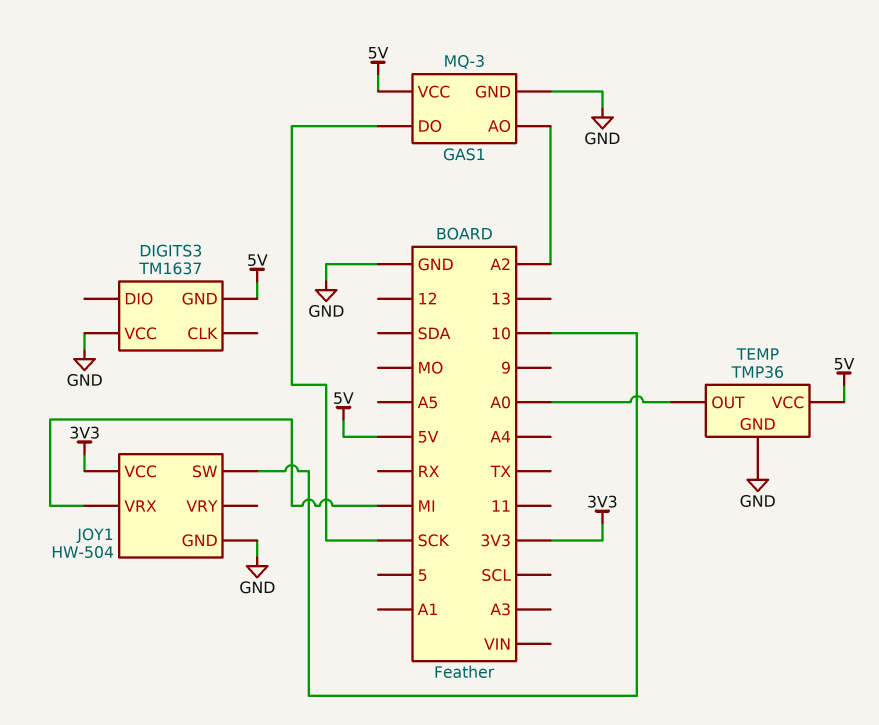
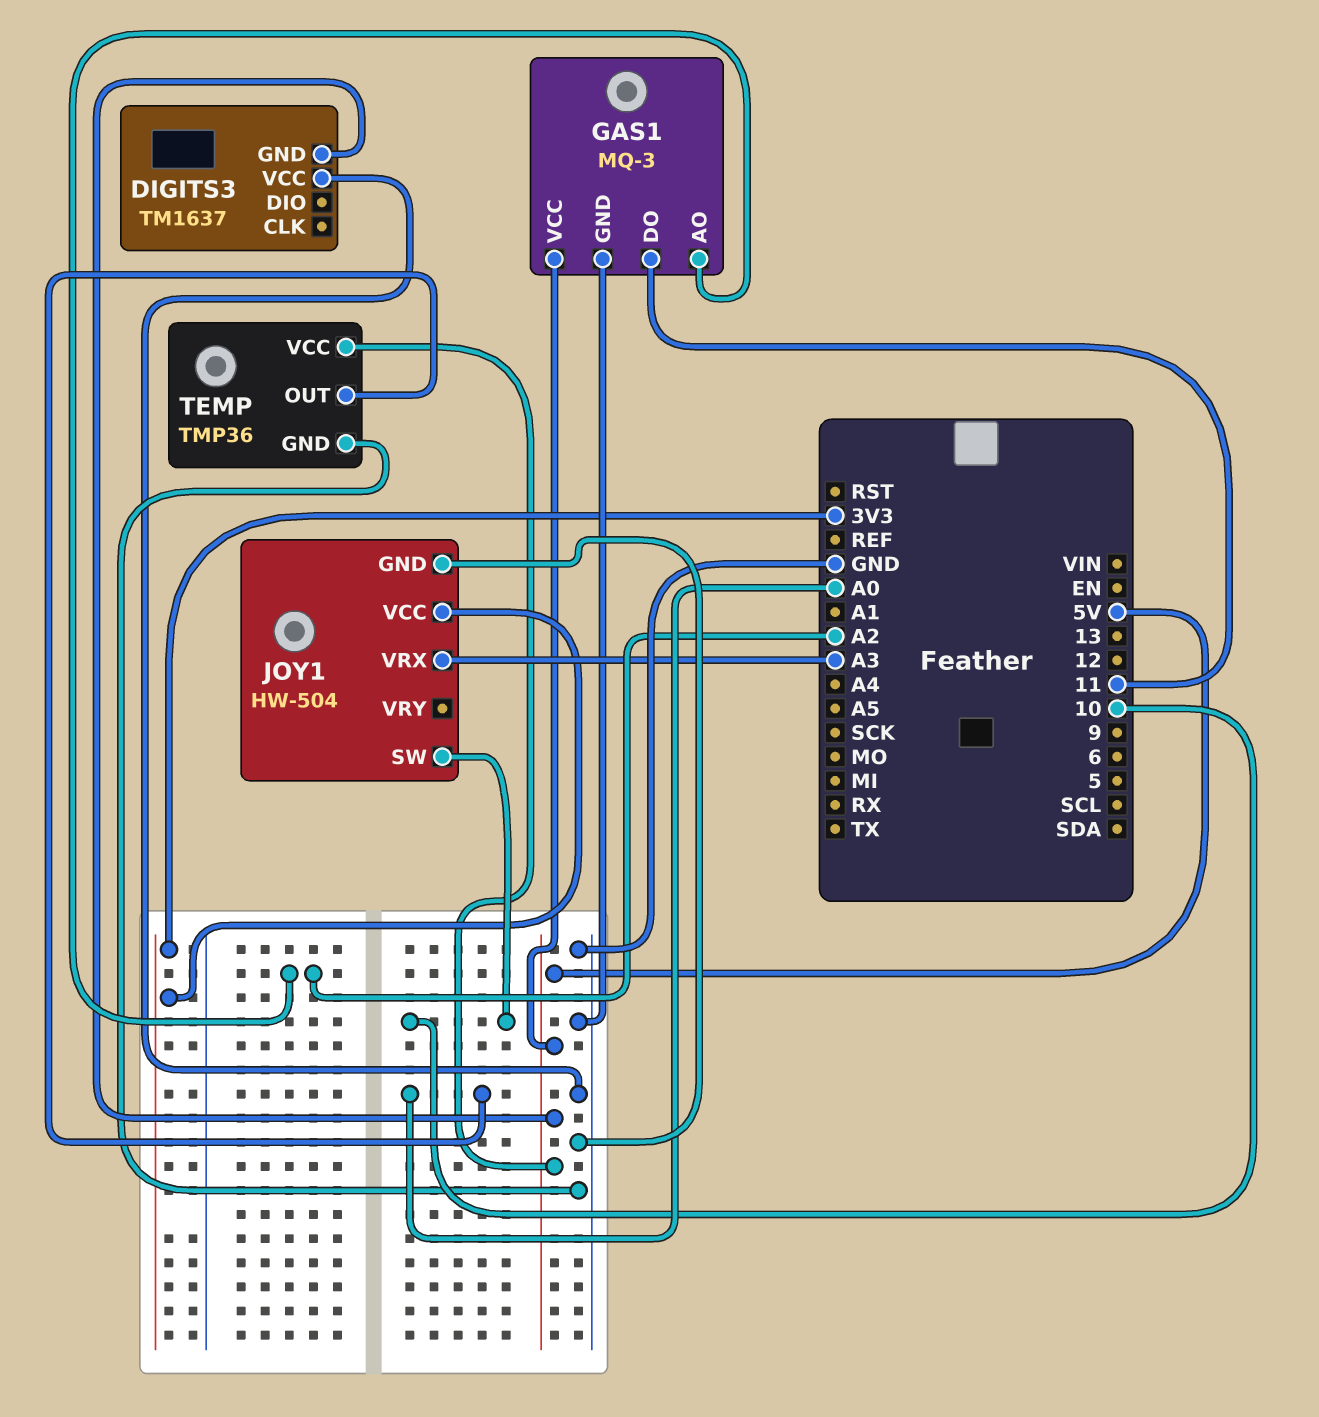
GAS1 pin DO: SCK -> 11
JOY1 pin VRX: MI -> A3

